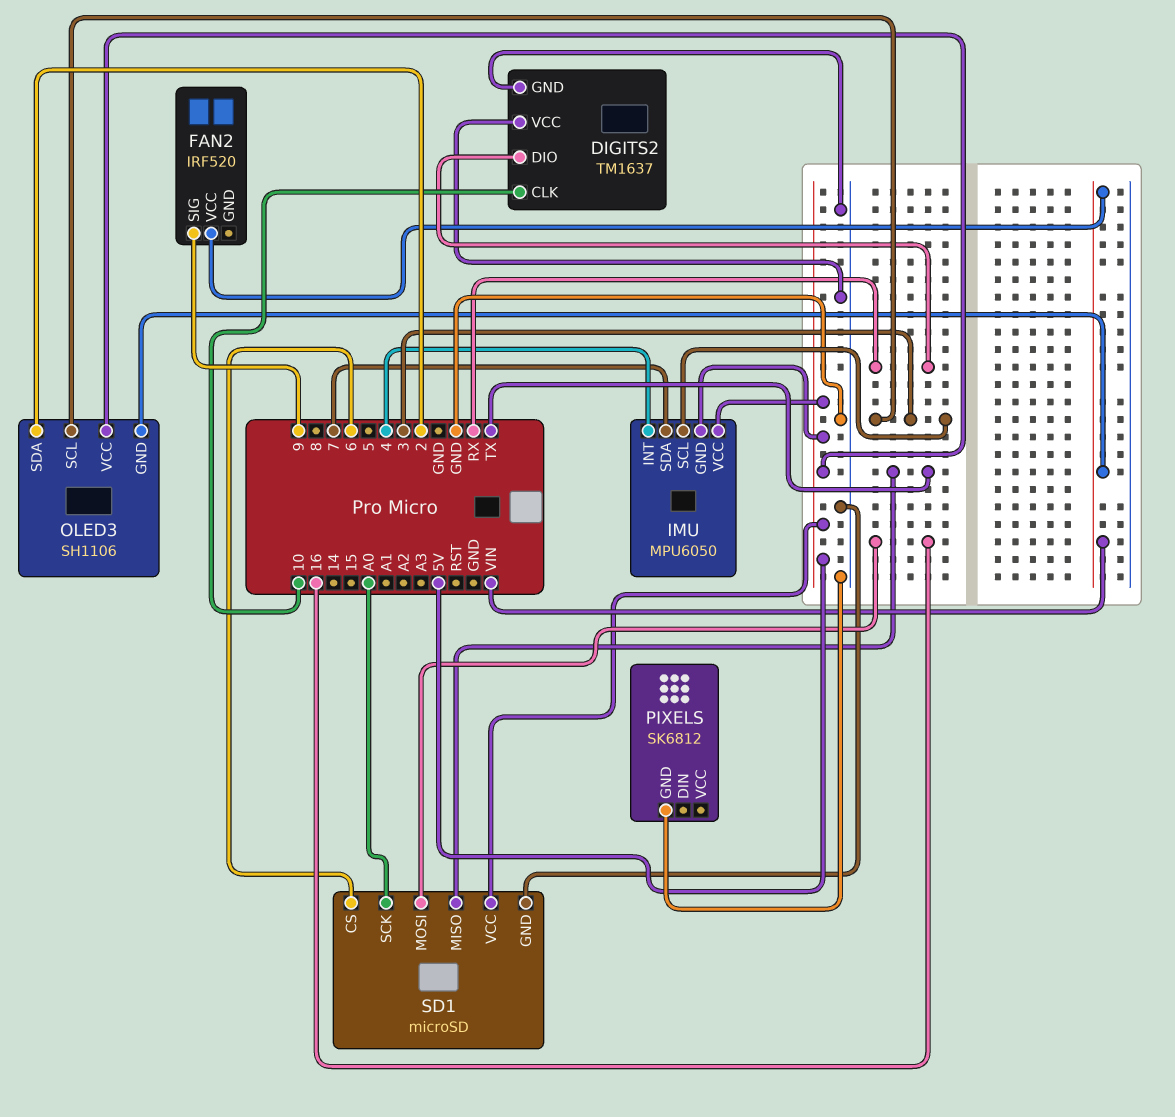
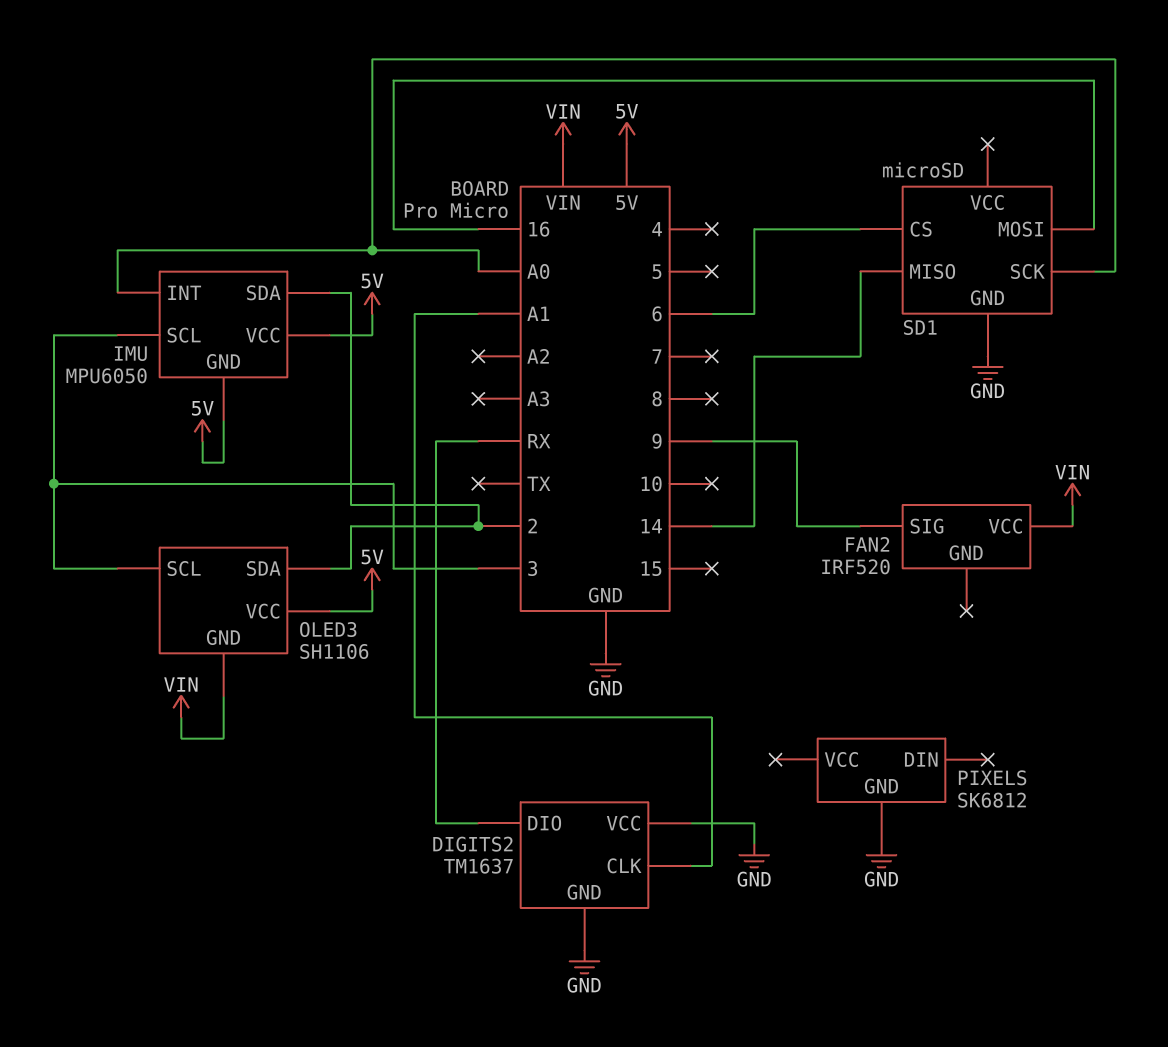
DIGITS2 pin CLK: 10 -> A1
IMU pin INT: 4 -> A0
IMU pin SDA: 7 -> 2
SD1 pin MISO: TX -> 14
SD1 pin VCC: 5V -> none

